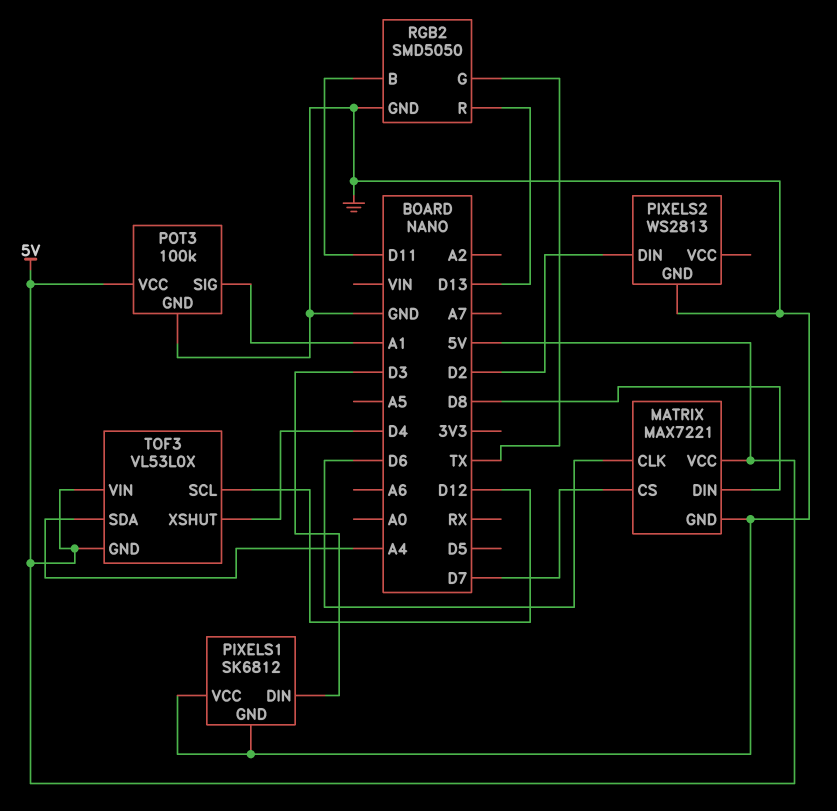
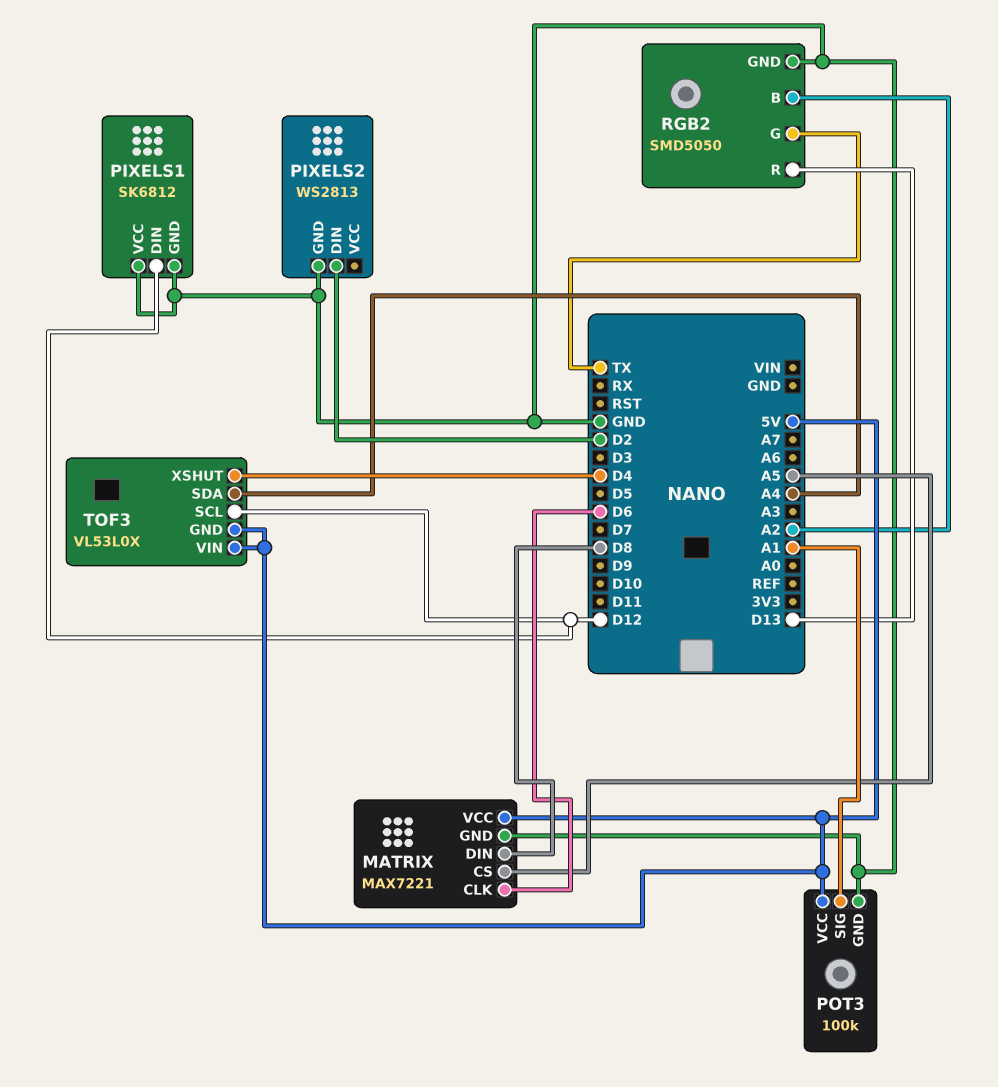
MATRIX pin CS: D7 -> A5
PIXELS1 pin DIN: D3 -> D12
RGB2 pin B: D11 -> A2

